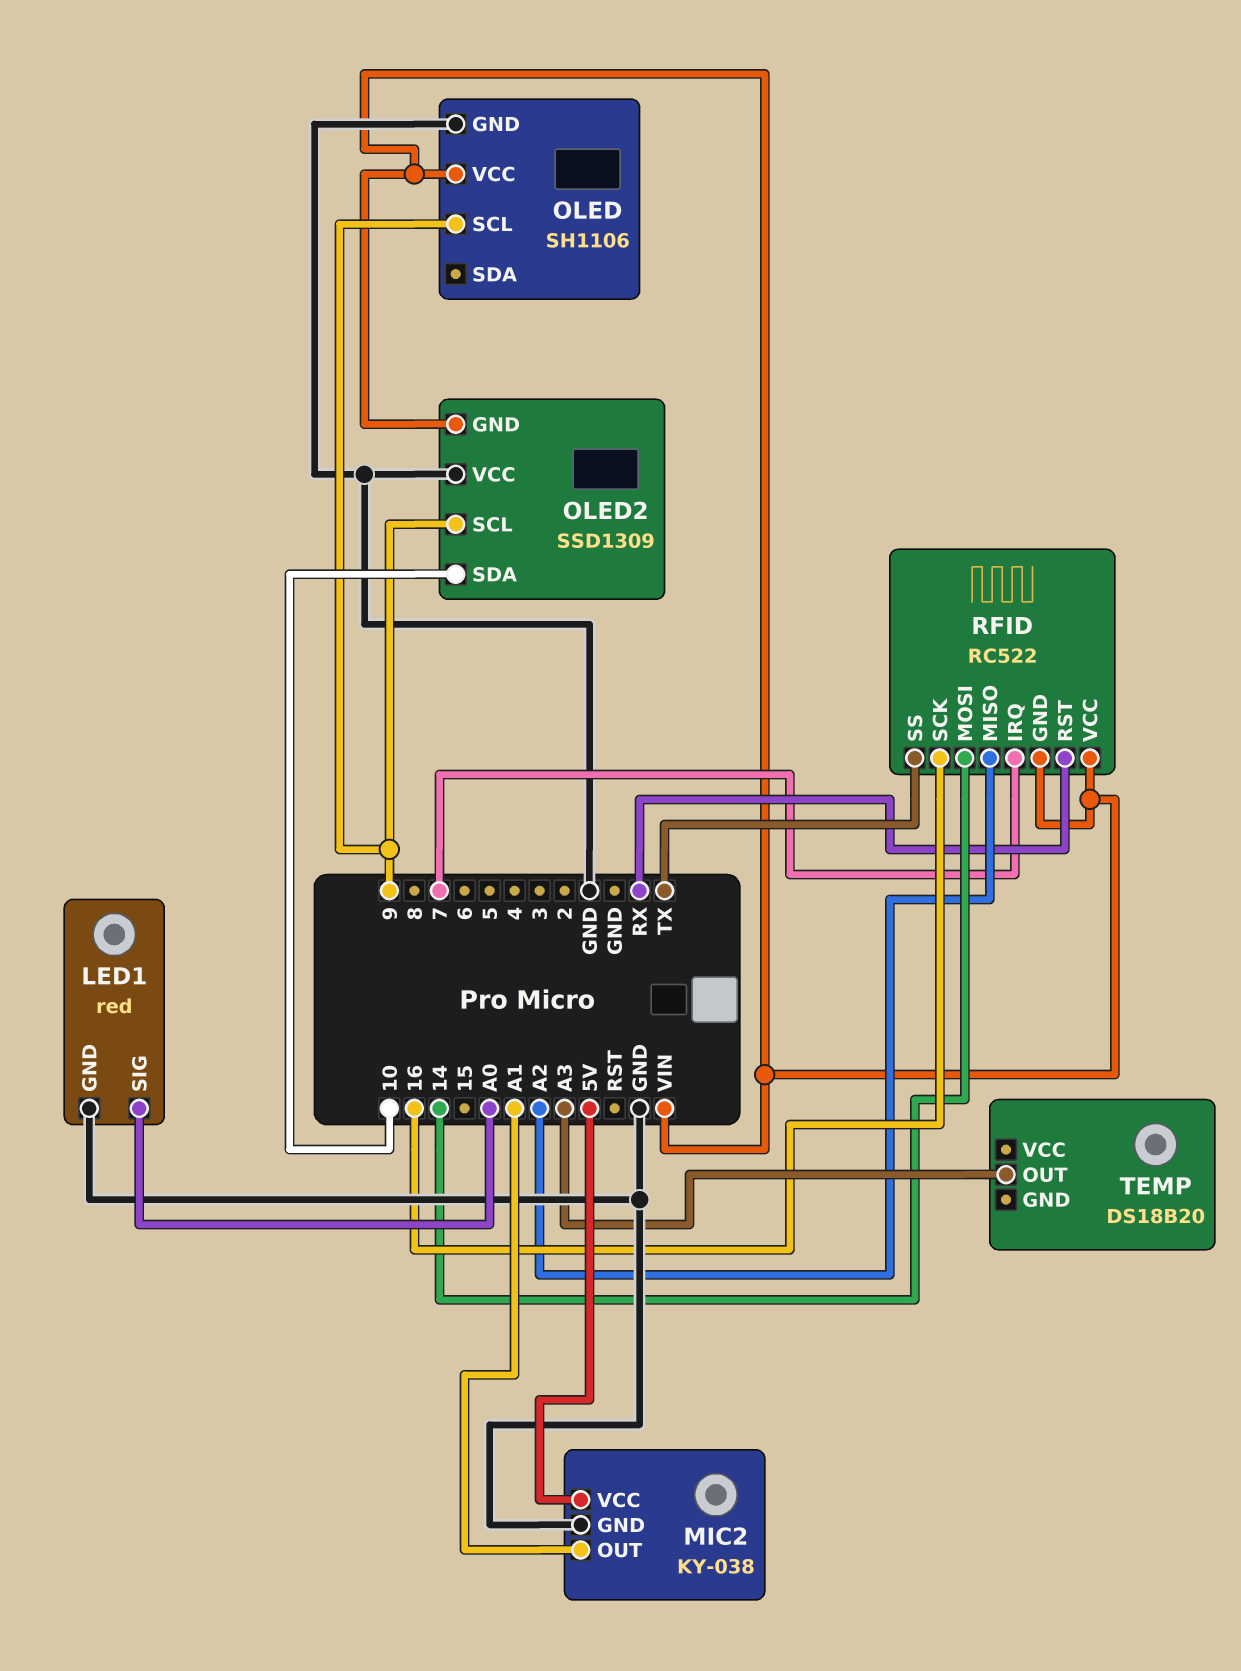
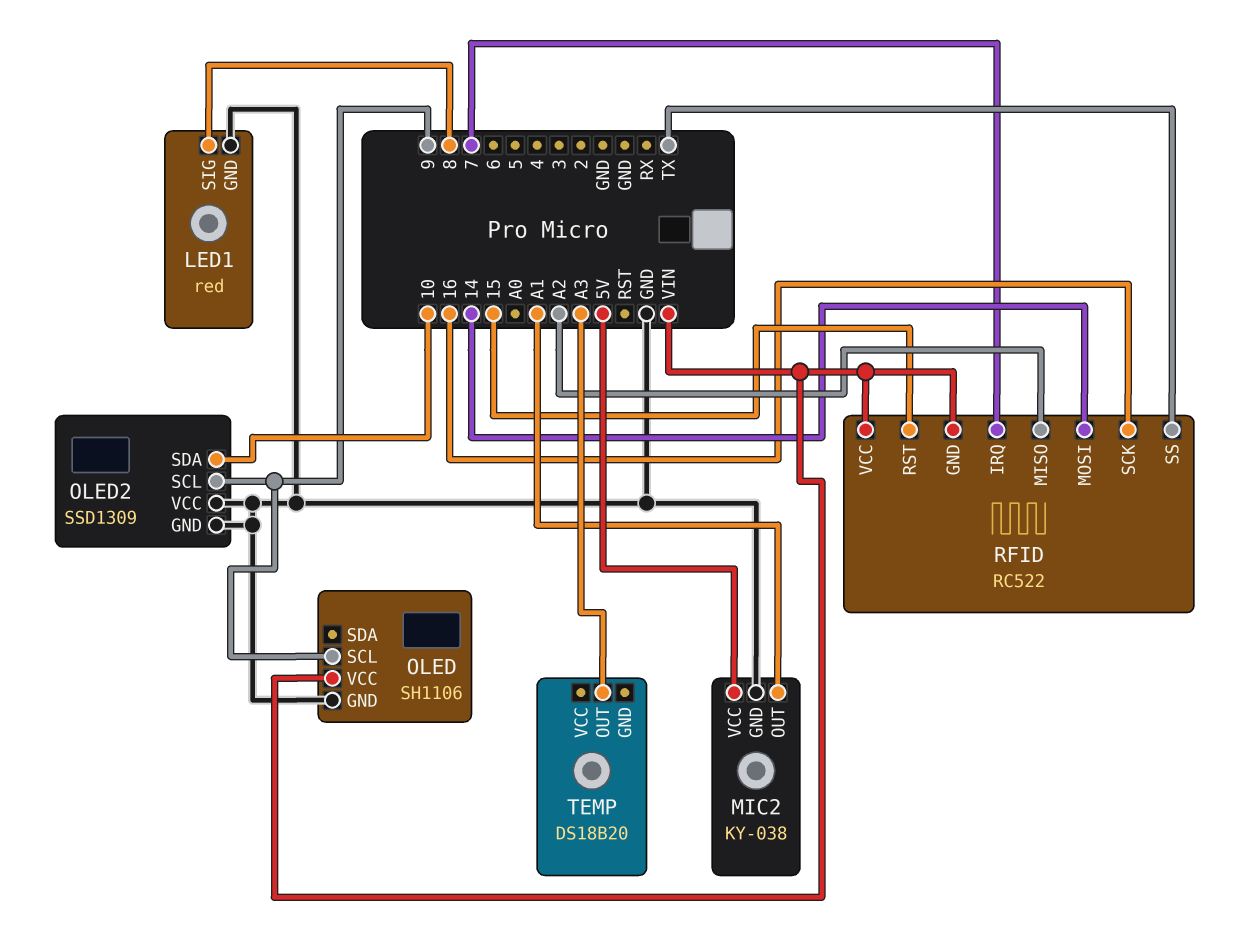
LED1 pin SIG: A0 -> 8
OLED2 pin GND: VIN -> GND
RFID pin RST: RX -> 15

